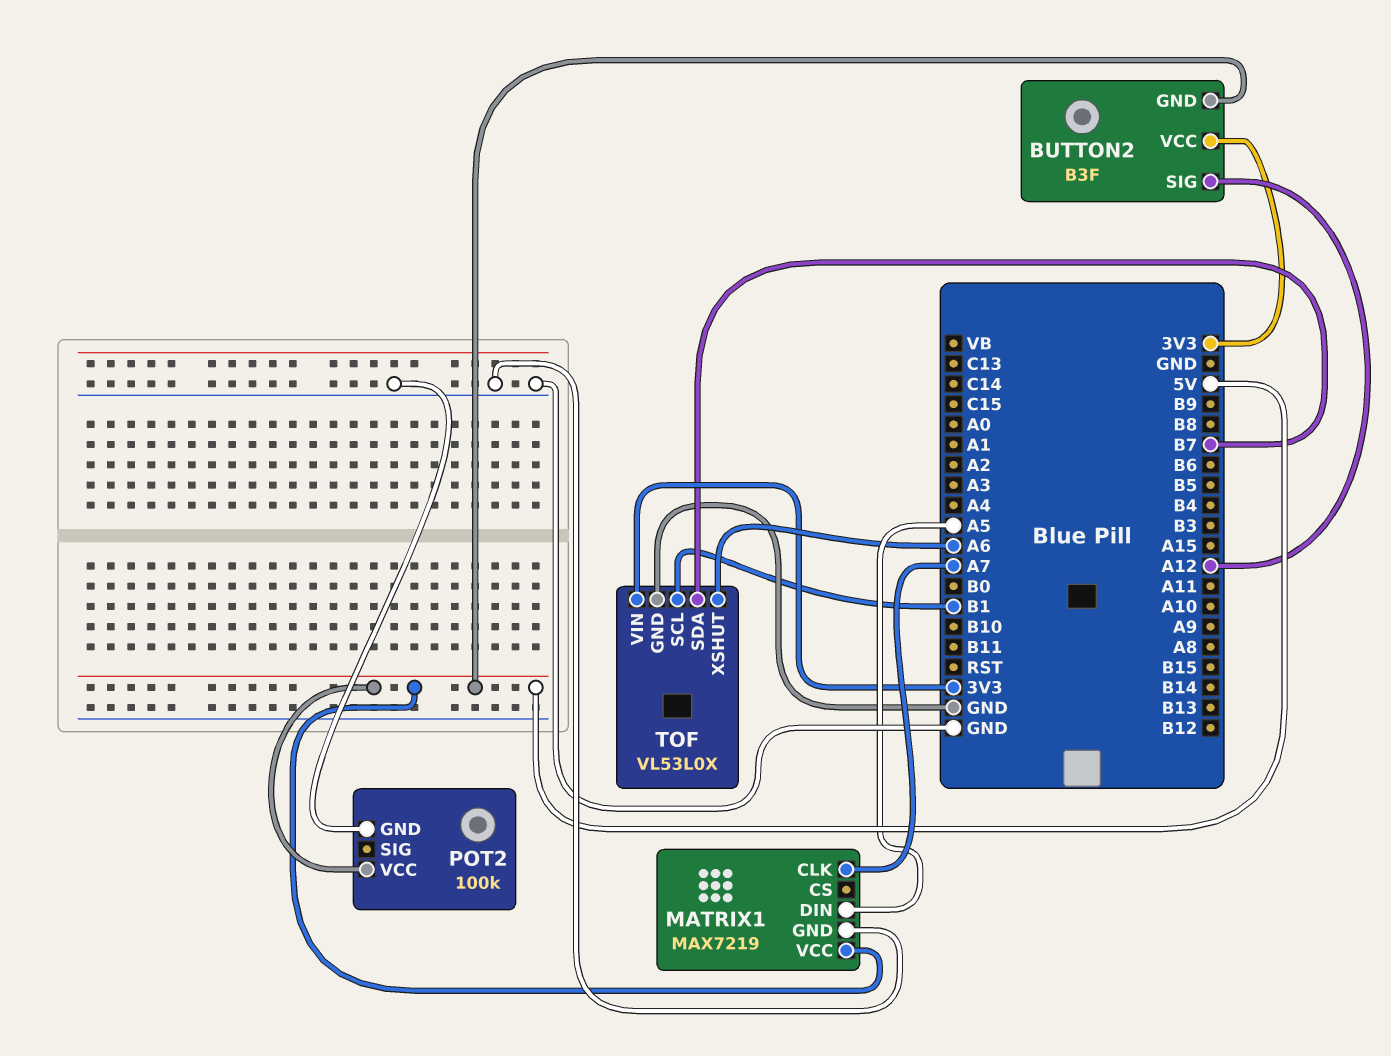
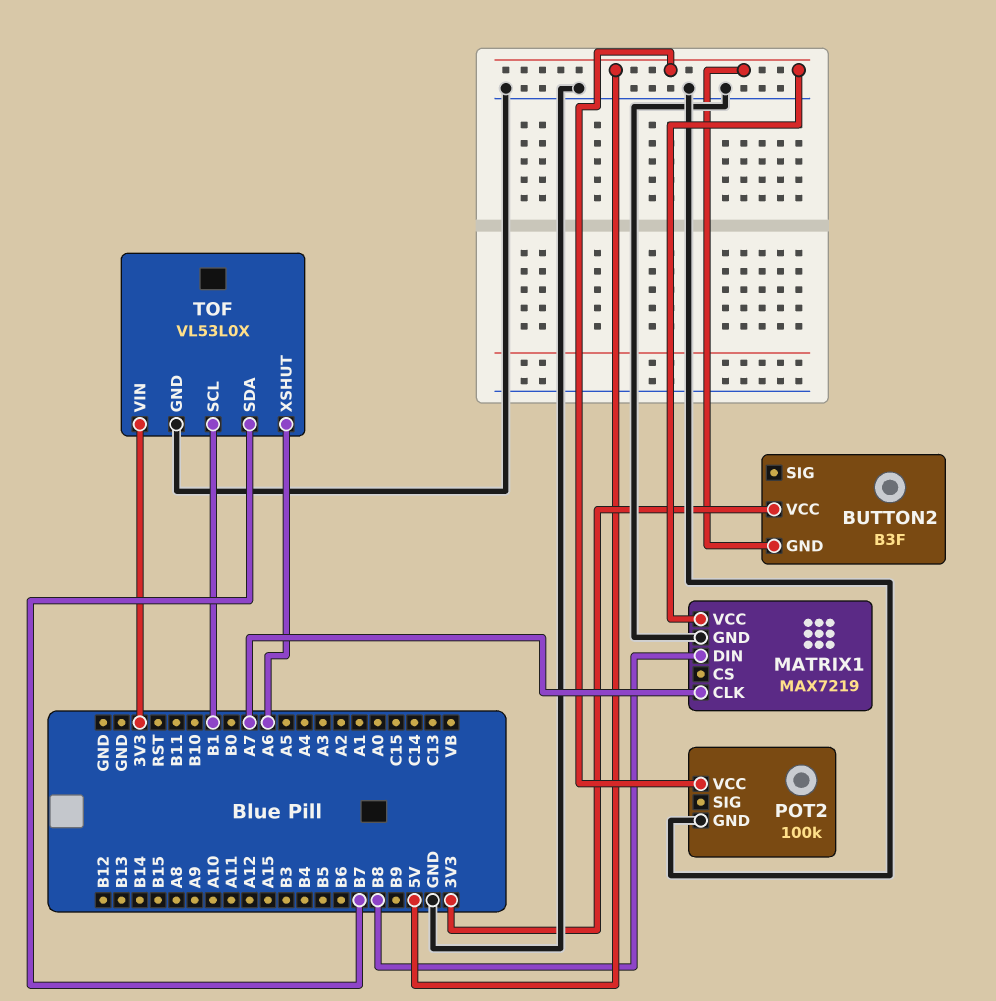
BUTTON2 pin SIG: A12 -> none
MATRIX1 pin DIN: A5 -> B8

